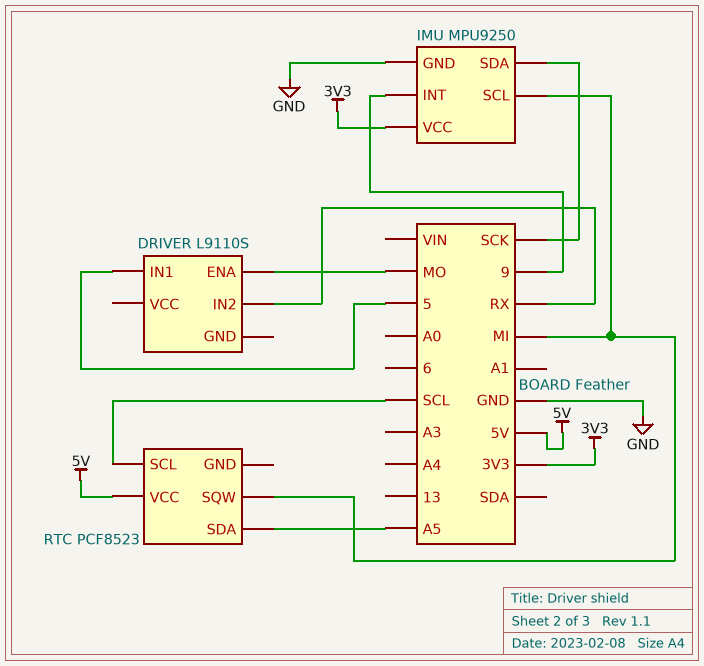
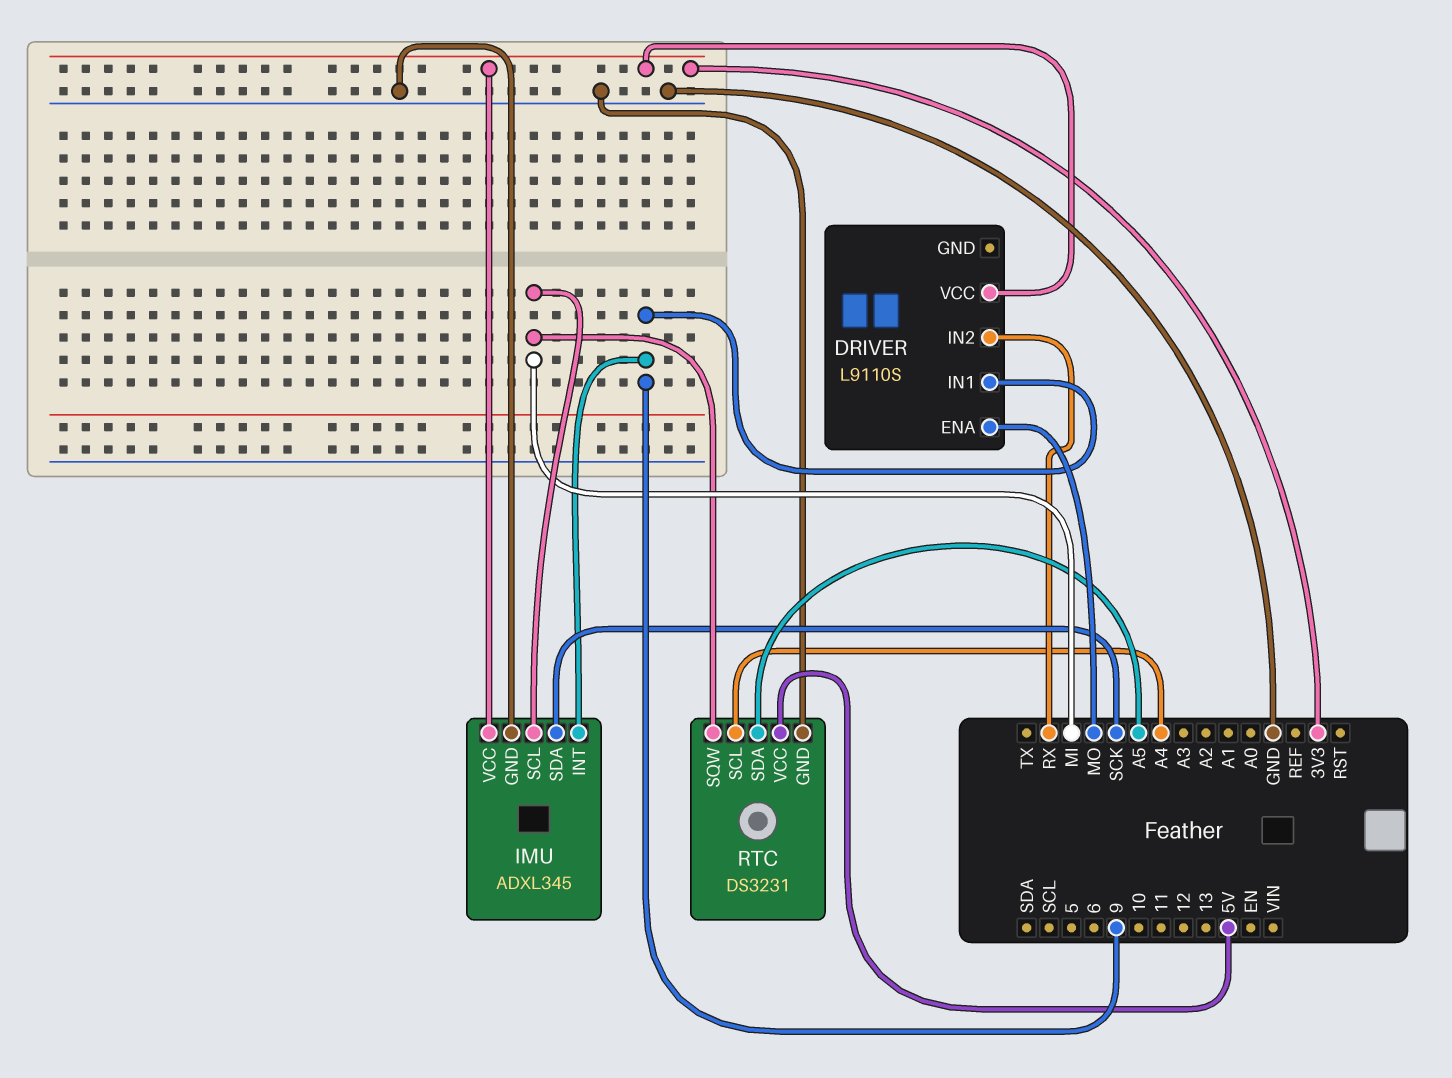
DRIVER pin IN1: 5 -> 9
DRIVER pin VCC: none -> 3V3
IMU: MPU9250 -> ADXL345
RTC: PCF8523 -> DS3231
RTC pin GND: none -> GND
RTC pin SCL: SCL -> A4

